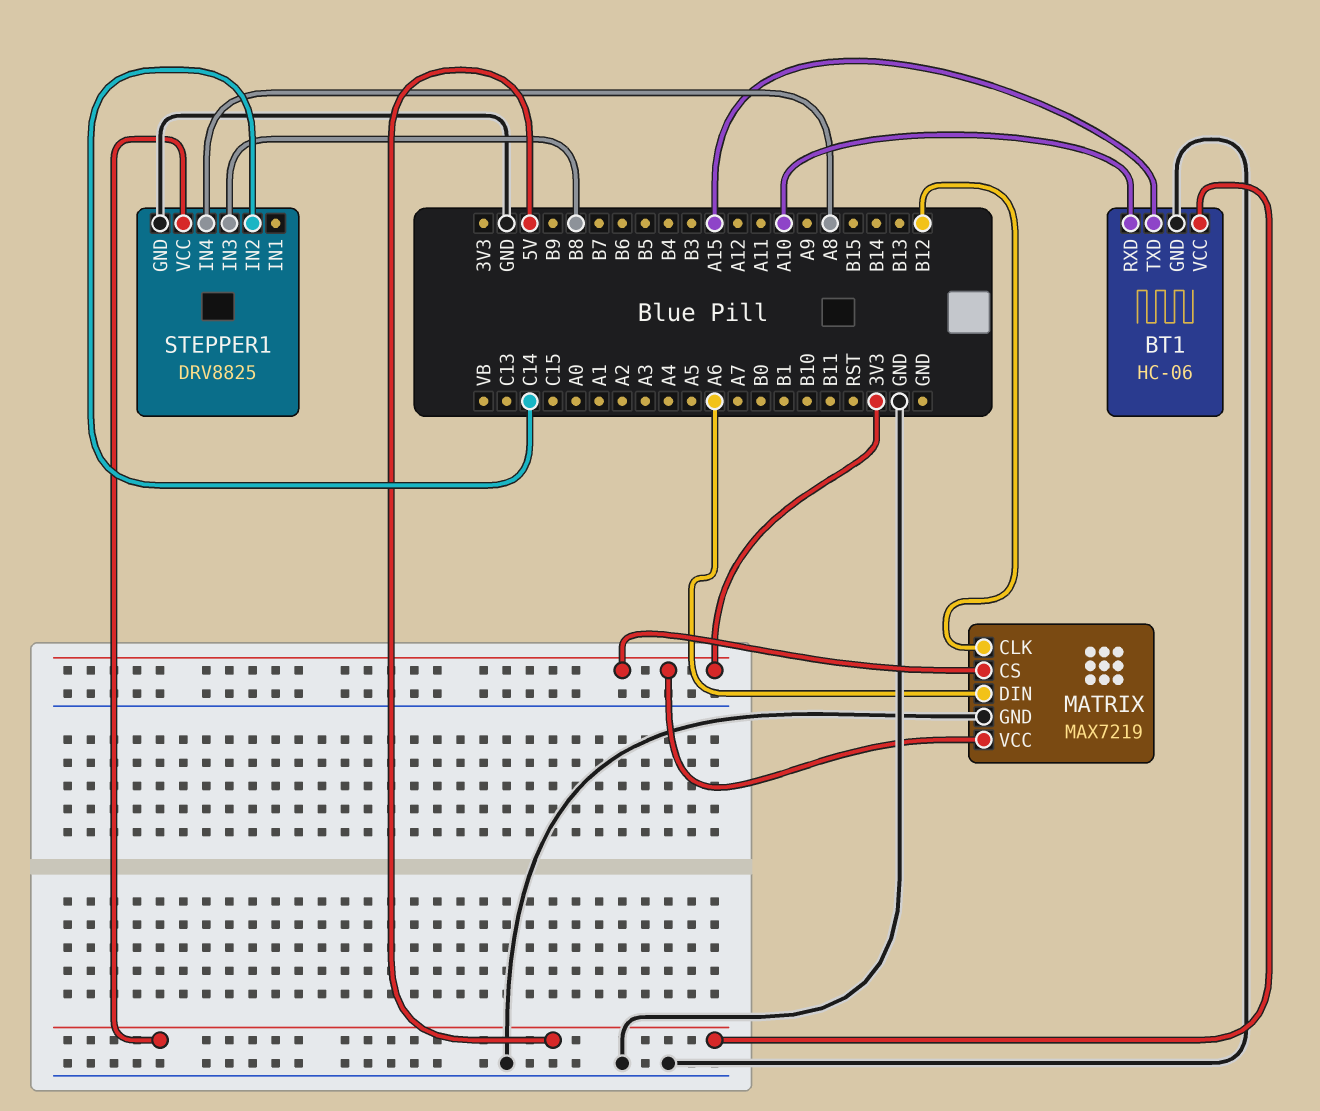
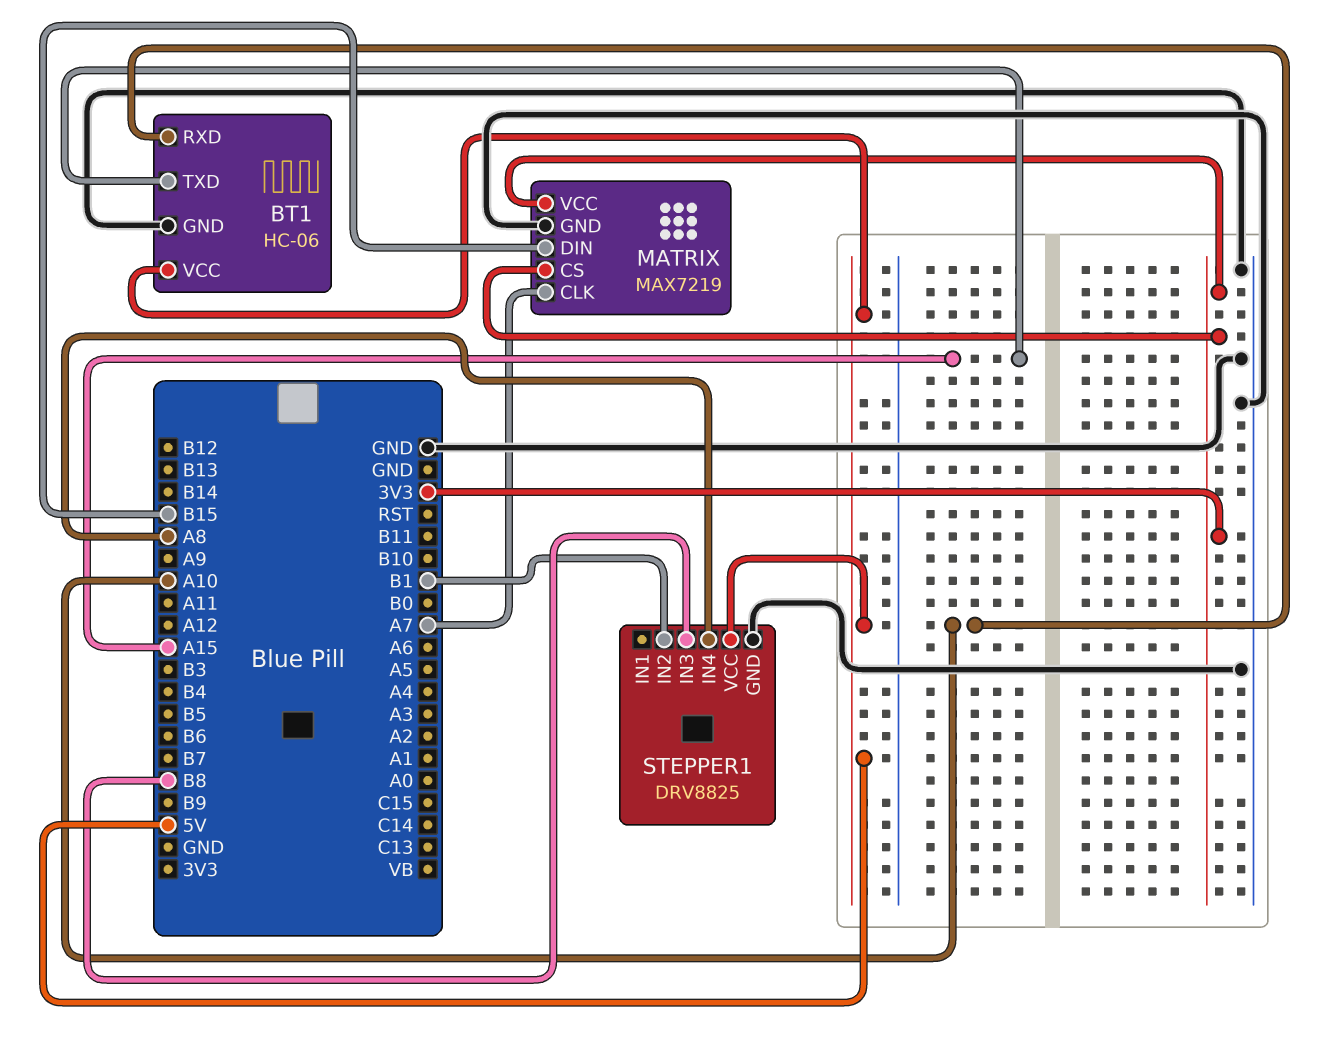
MATRIX pin CLK: B12 -> A7
MATRIX pin DIN: A6 -> B15
STEPPER1 pin IN2: C14 -> B1

